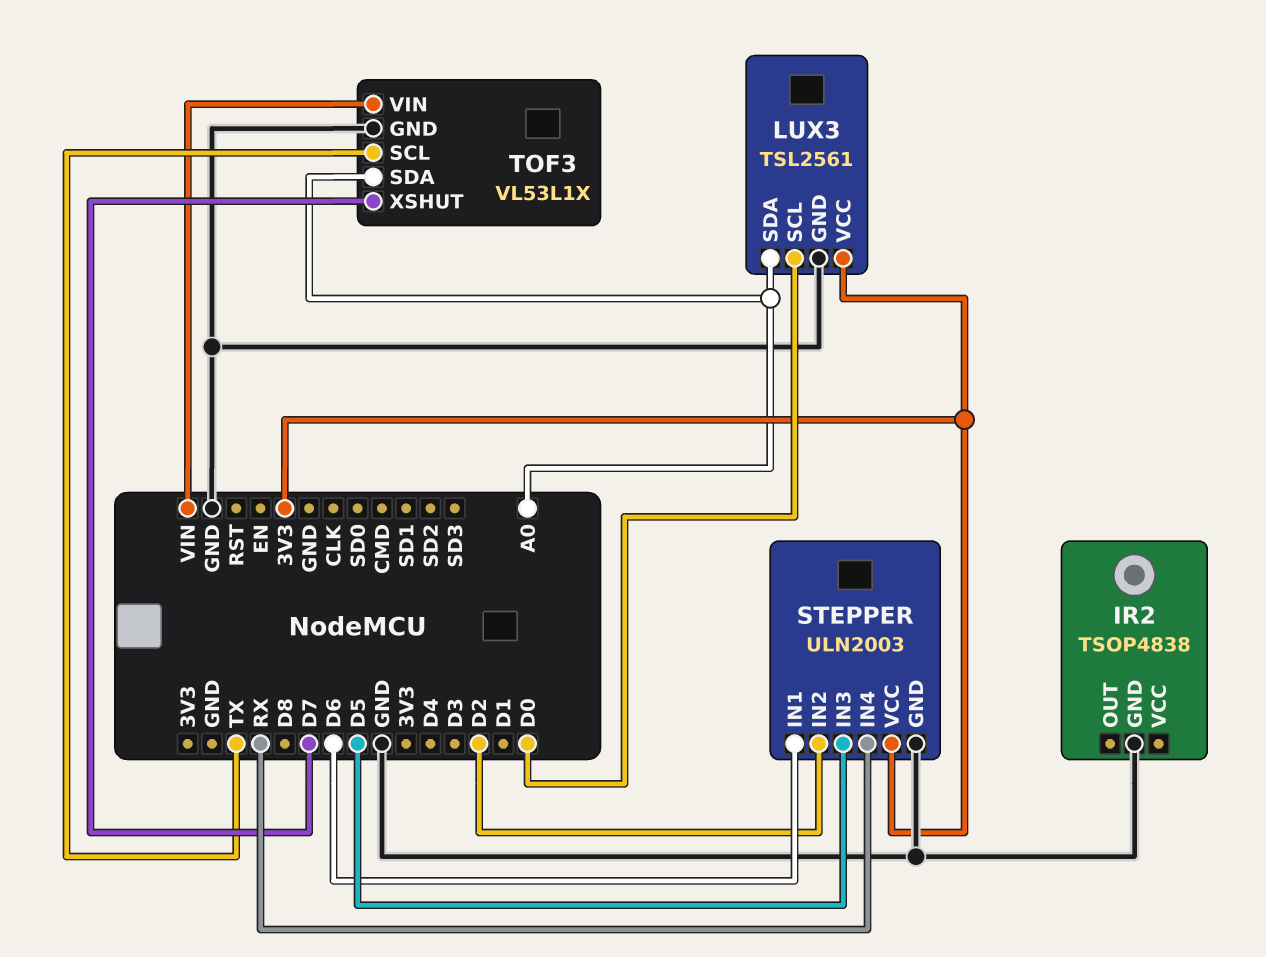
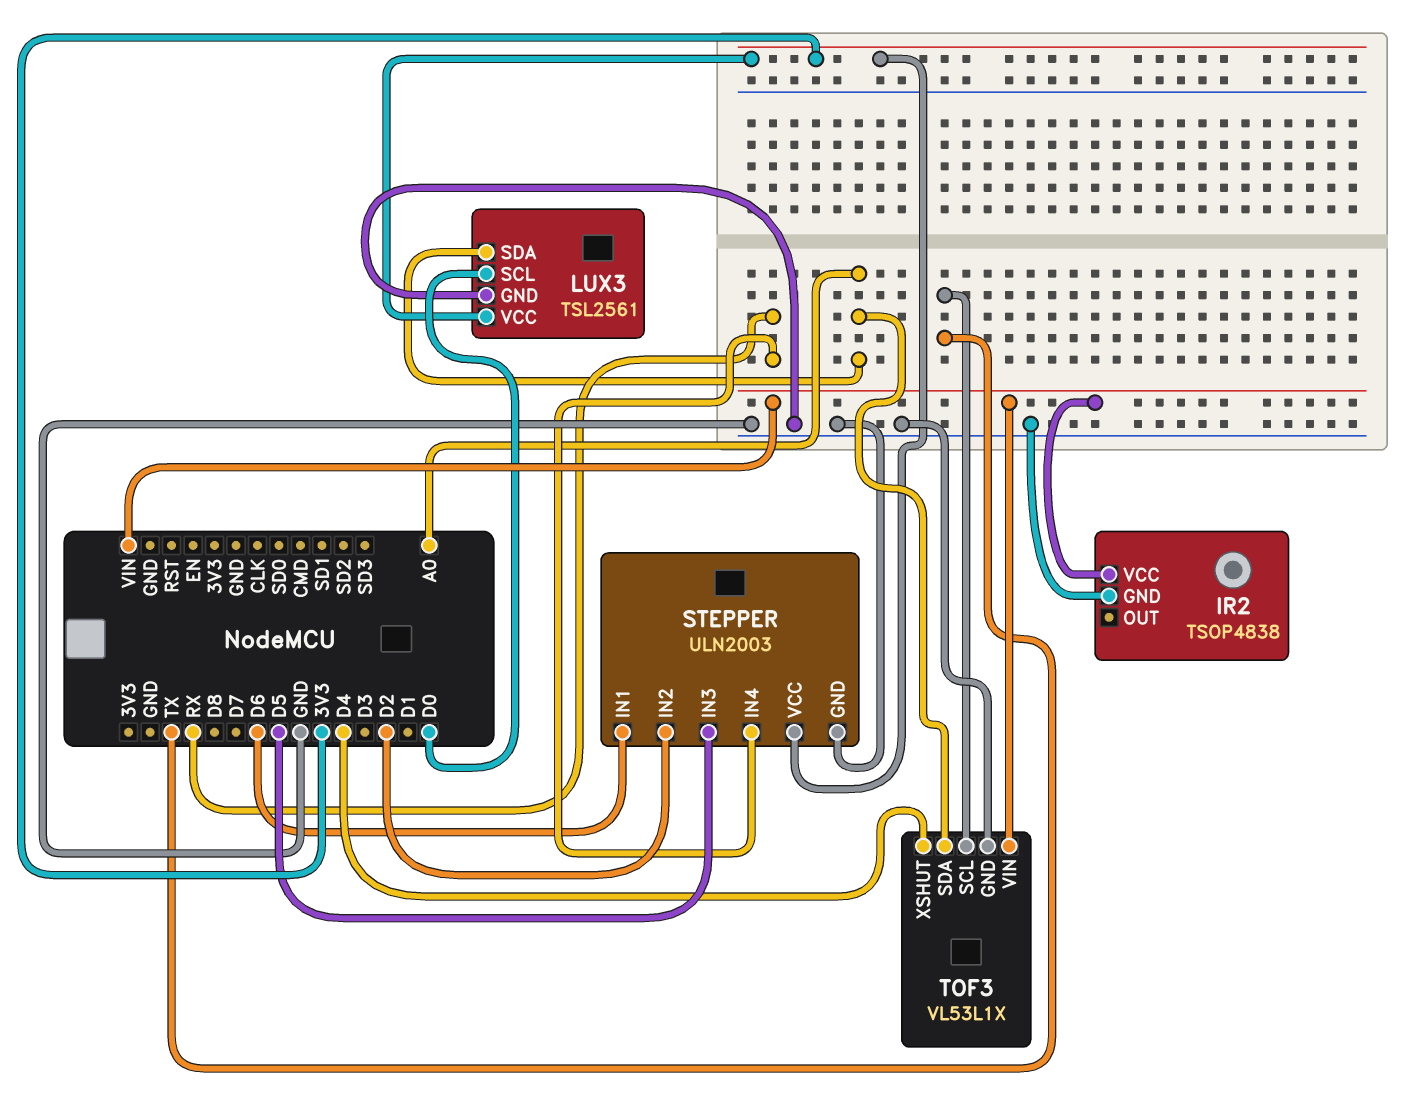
IR2 pin VCC: none -> VIN
TOF3 pin XSHUT: D7 -> D4

